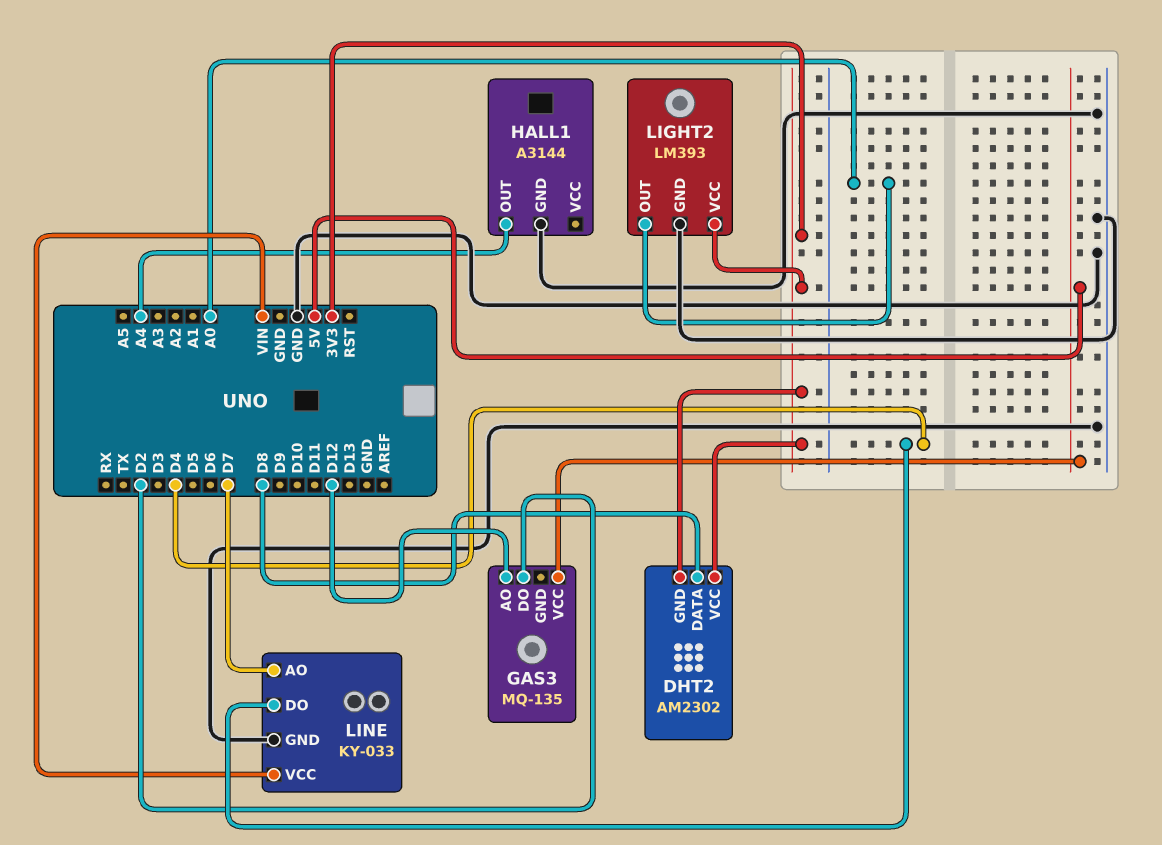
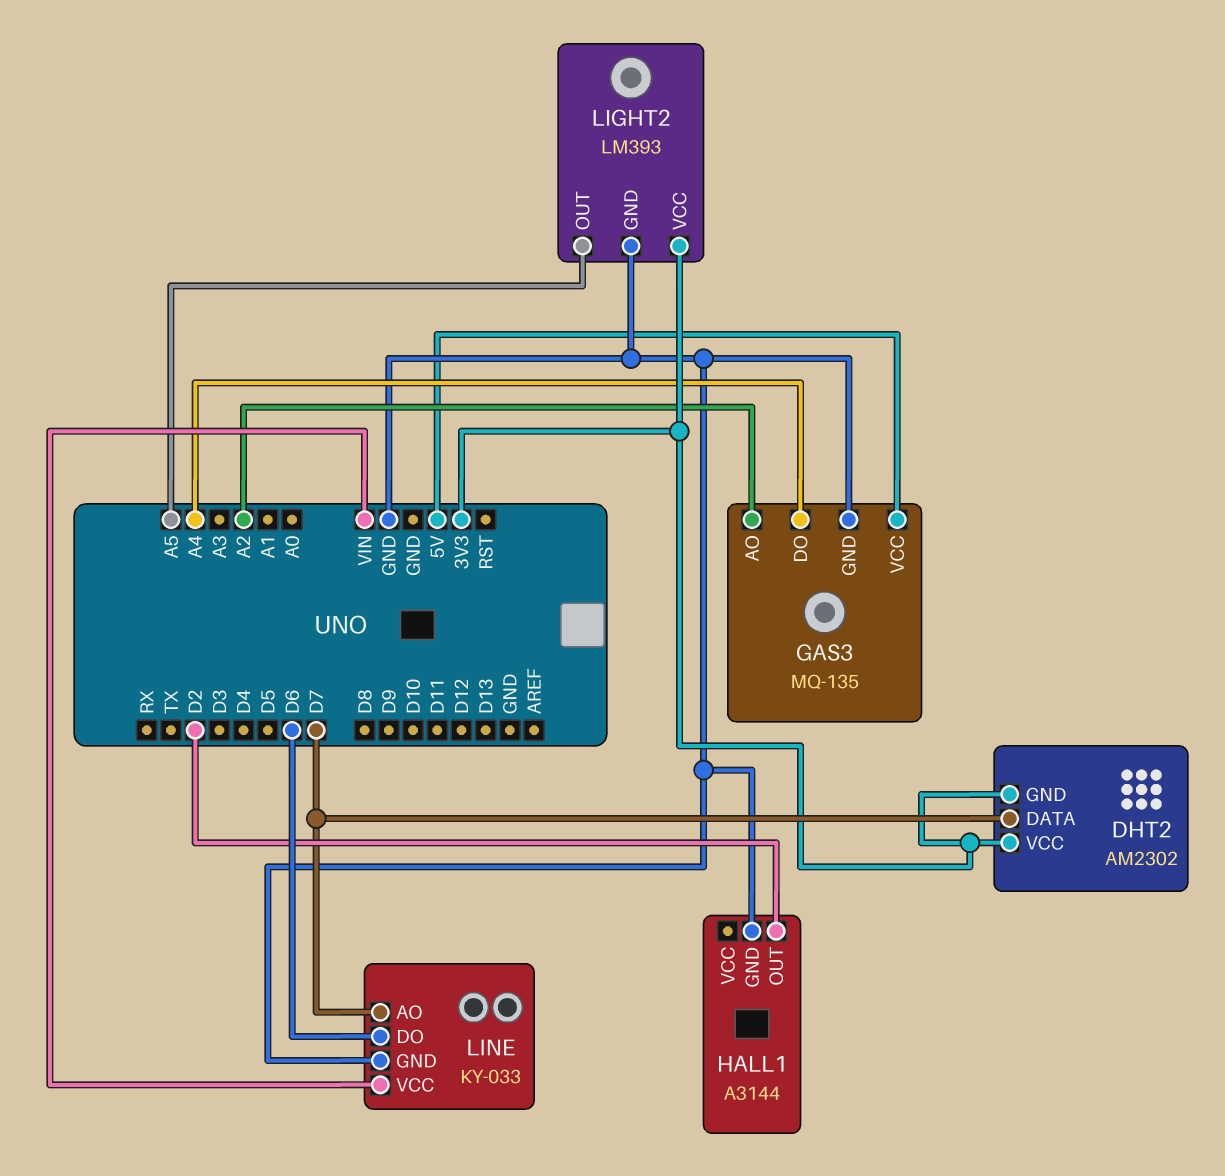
DHT2 pin DATA: D8 -> D7
GAS3 pin AO: D12 -> A2
GAS3 pin DO: D2 -> A4
GAS3 pin GND: none -> GND
HALL1 pin OUT: A4 -> D2
LIGHT2 pin OUT: A0 -> A5
LINE pin DO: D4 -> D6

